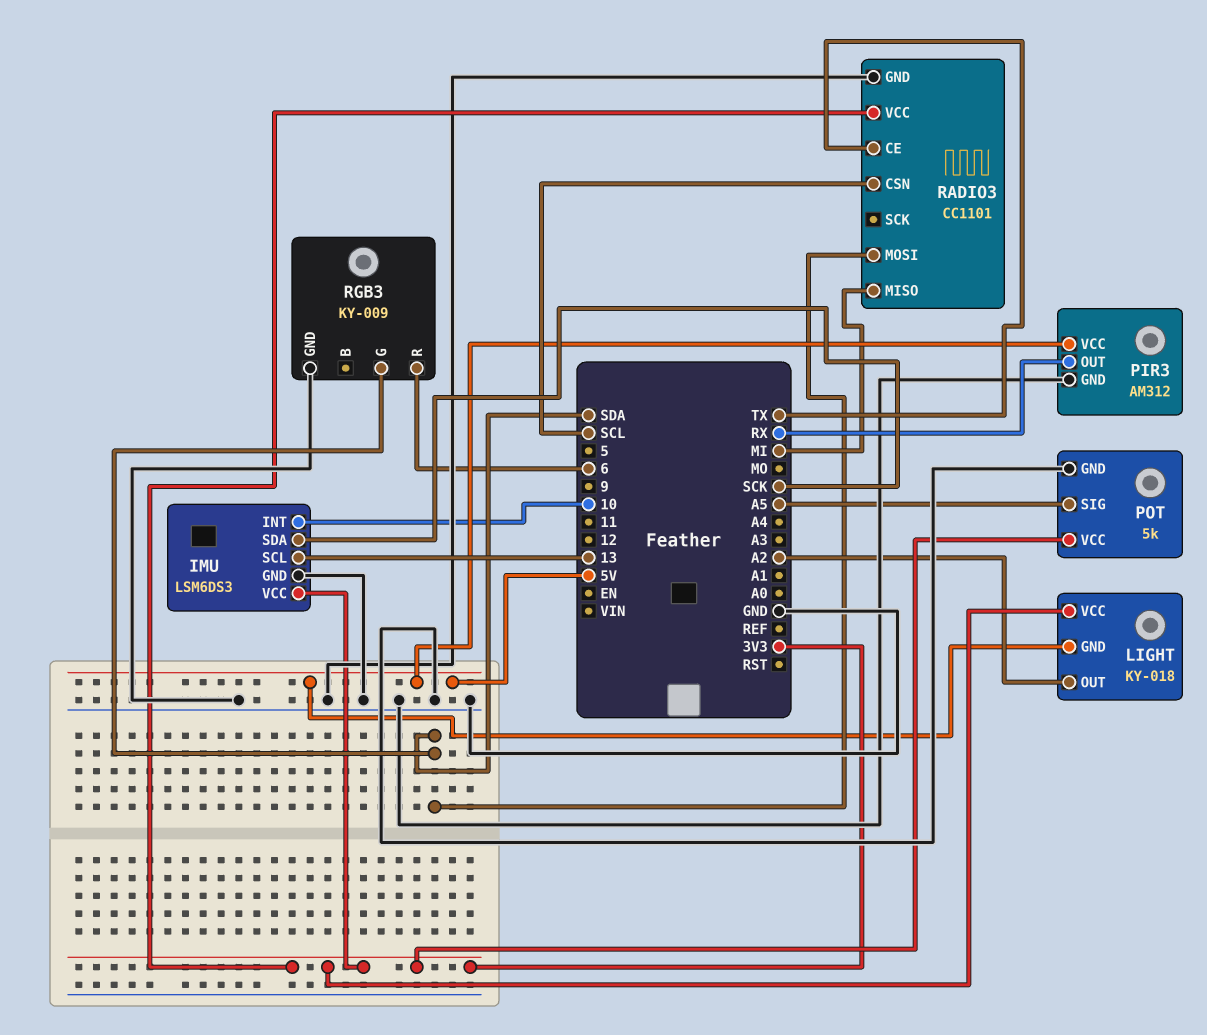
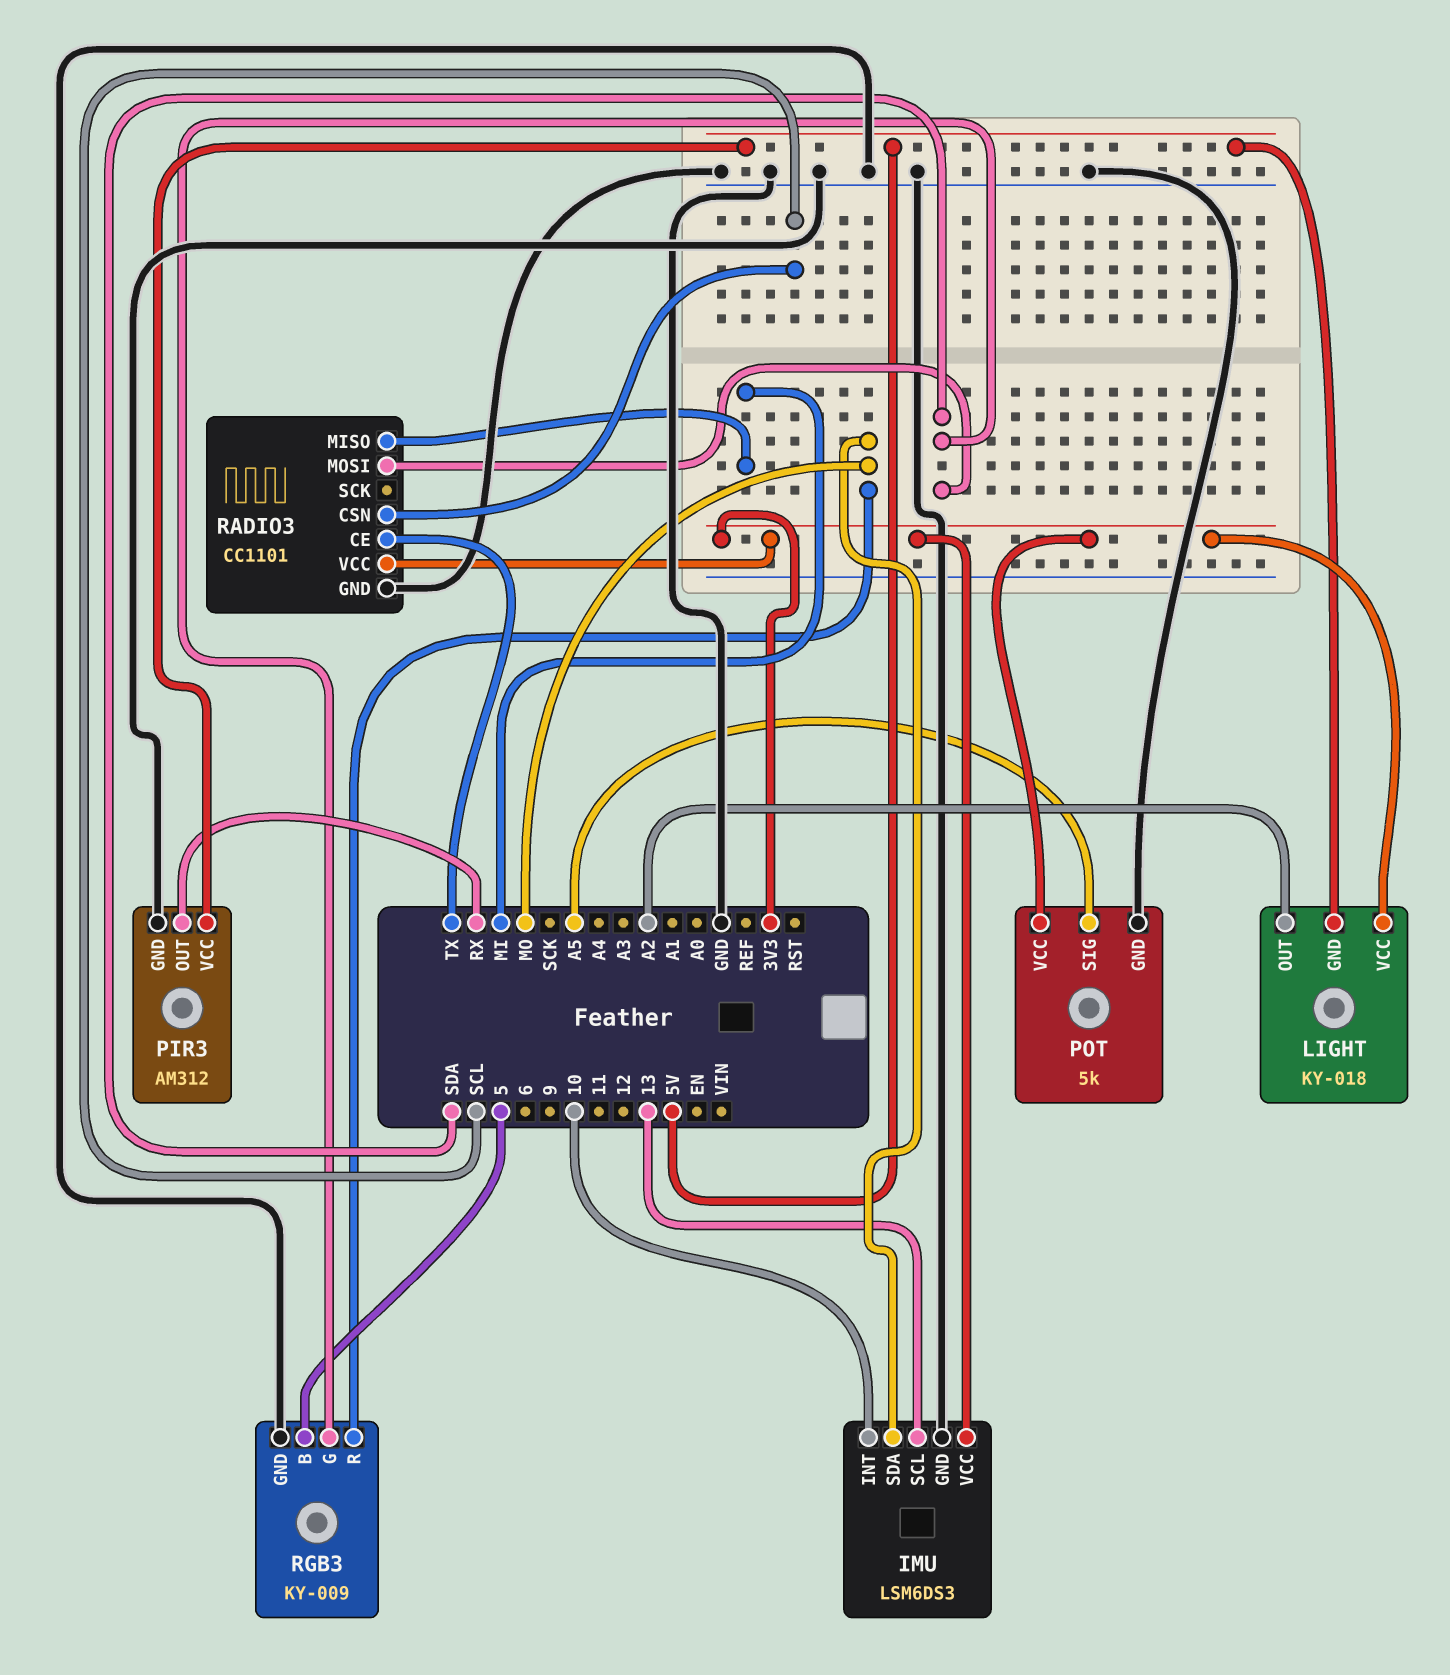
IMU pin SDA: SCK -> MO
RGB3 pin B: none -> 5
RGB3 pin R: 6 -> MO

